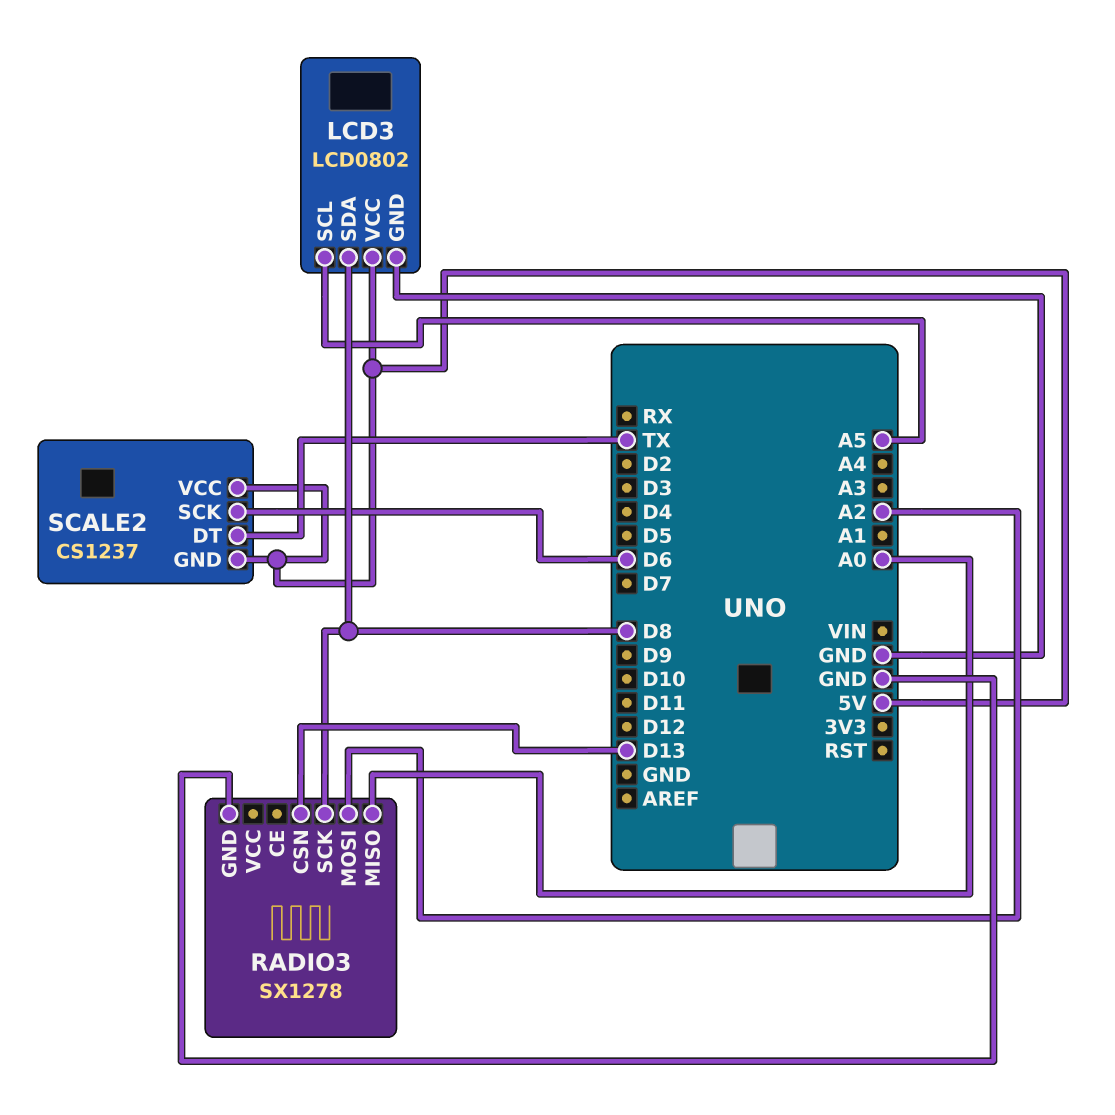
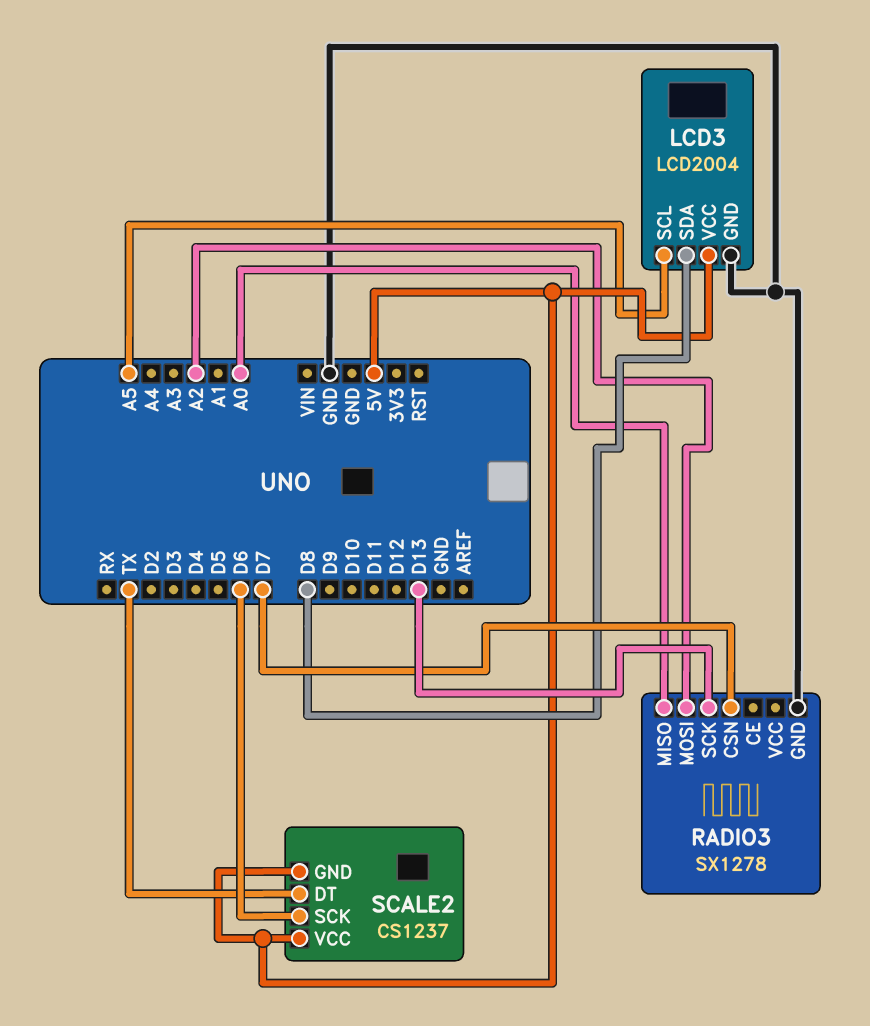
LCD3: LCD0802 -> LCD2004
RADIO3 pin CSN: D13 -> D7
RADIO3 pin SCK: D8 -> D13

